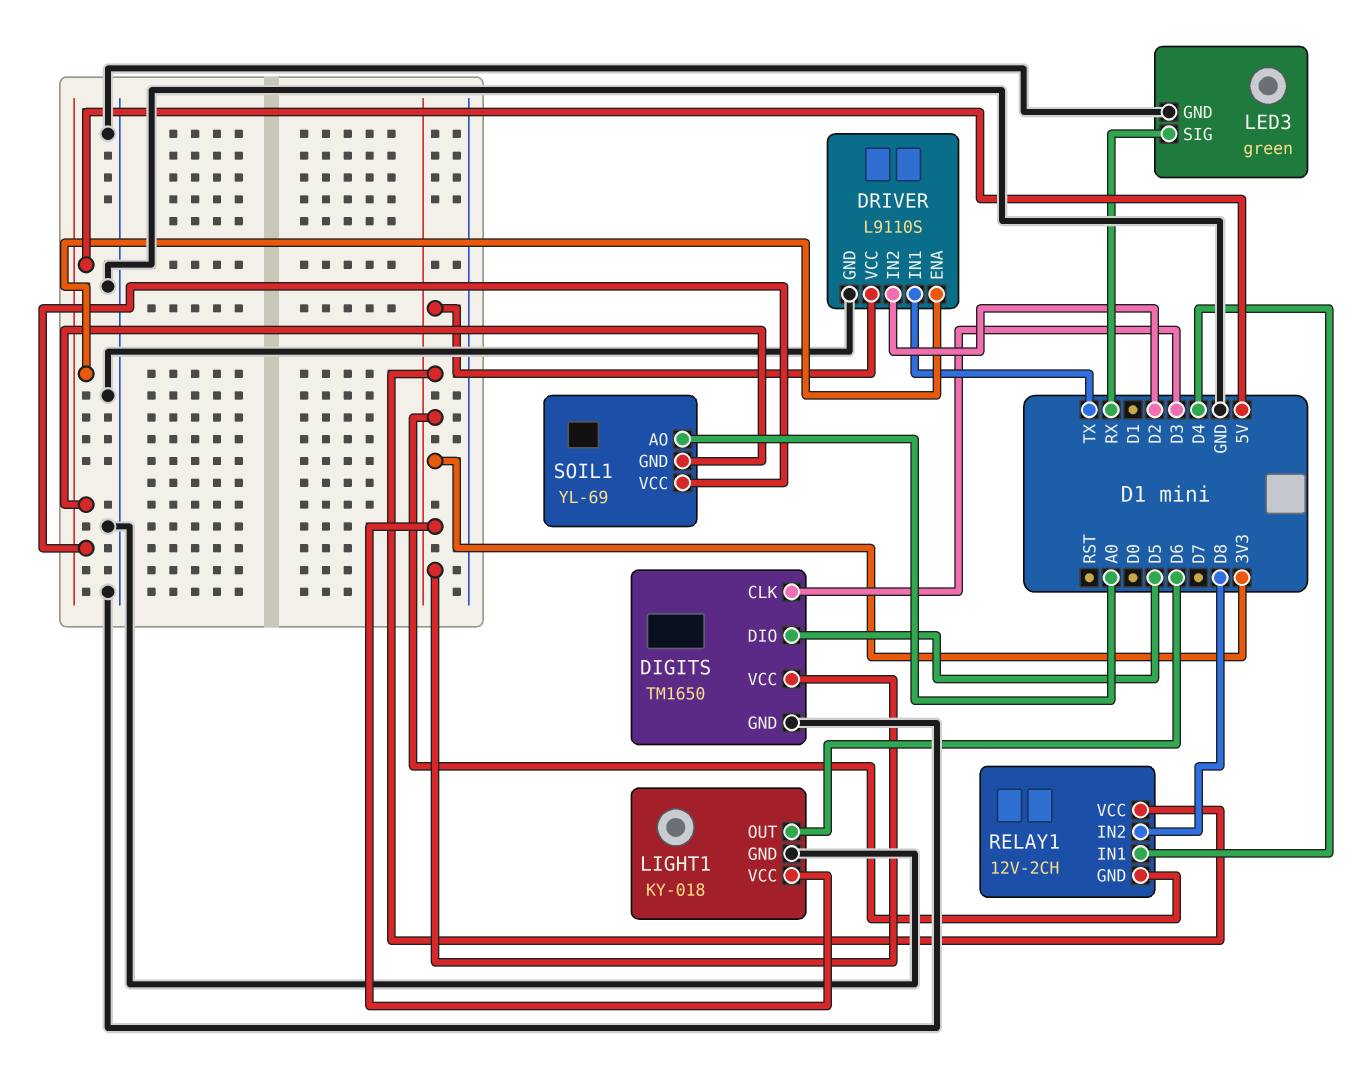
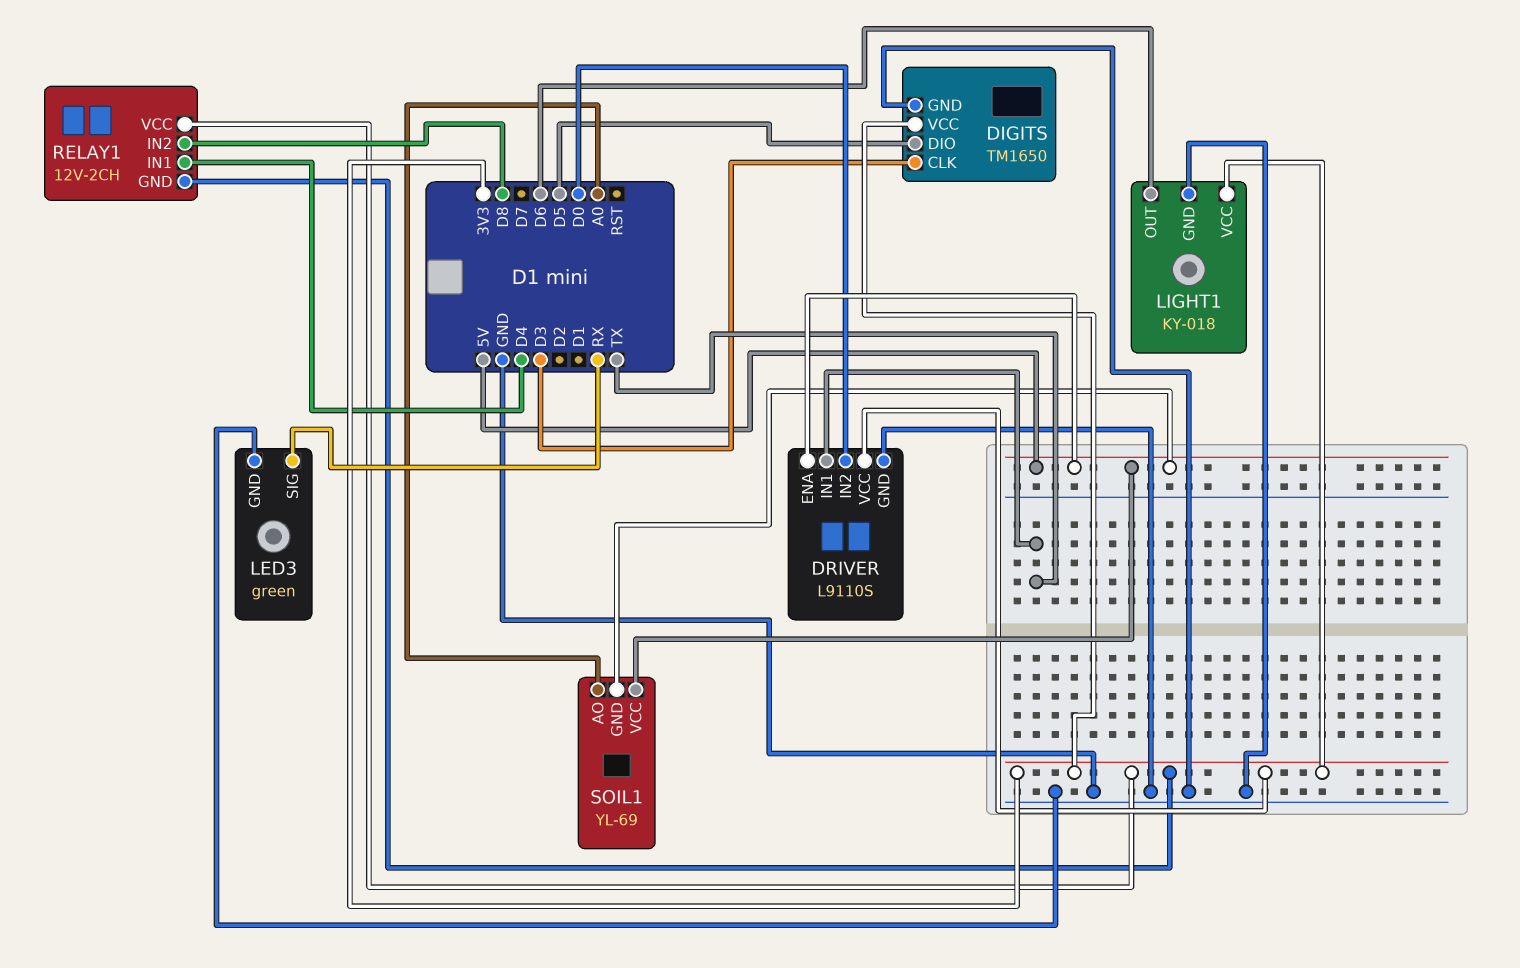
DRIVER pin IN2: D2 -> D0

